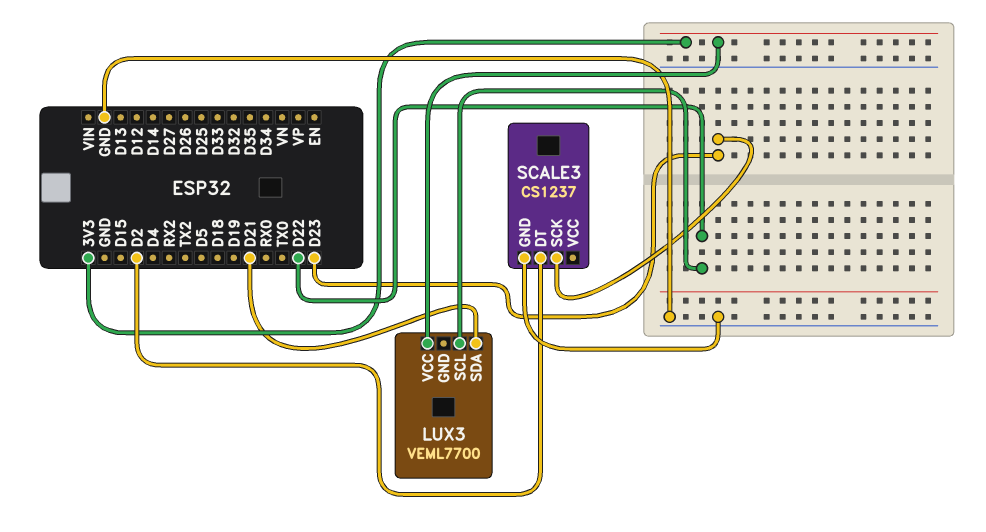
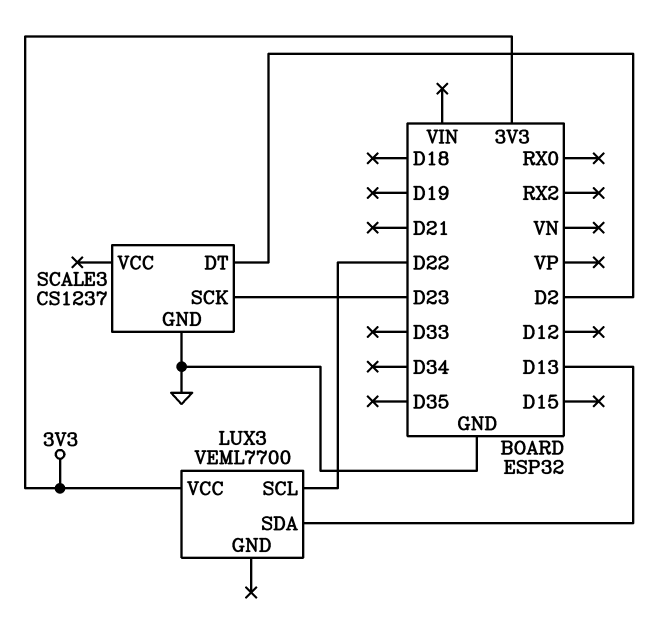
LUX3 pin SDA: D21 -> D13

